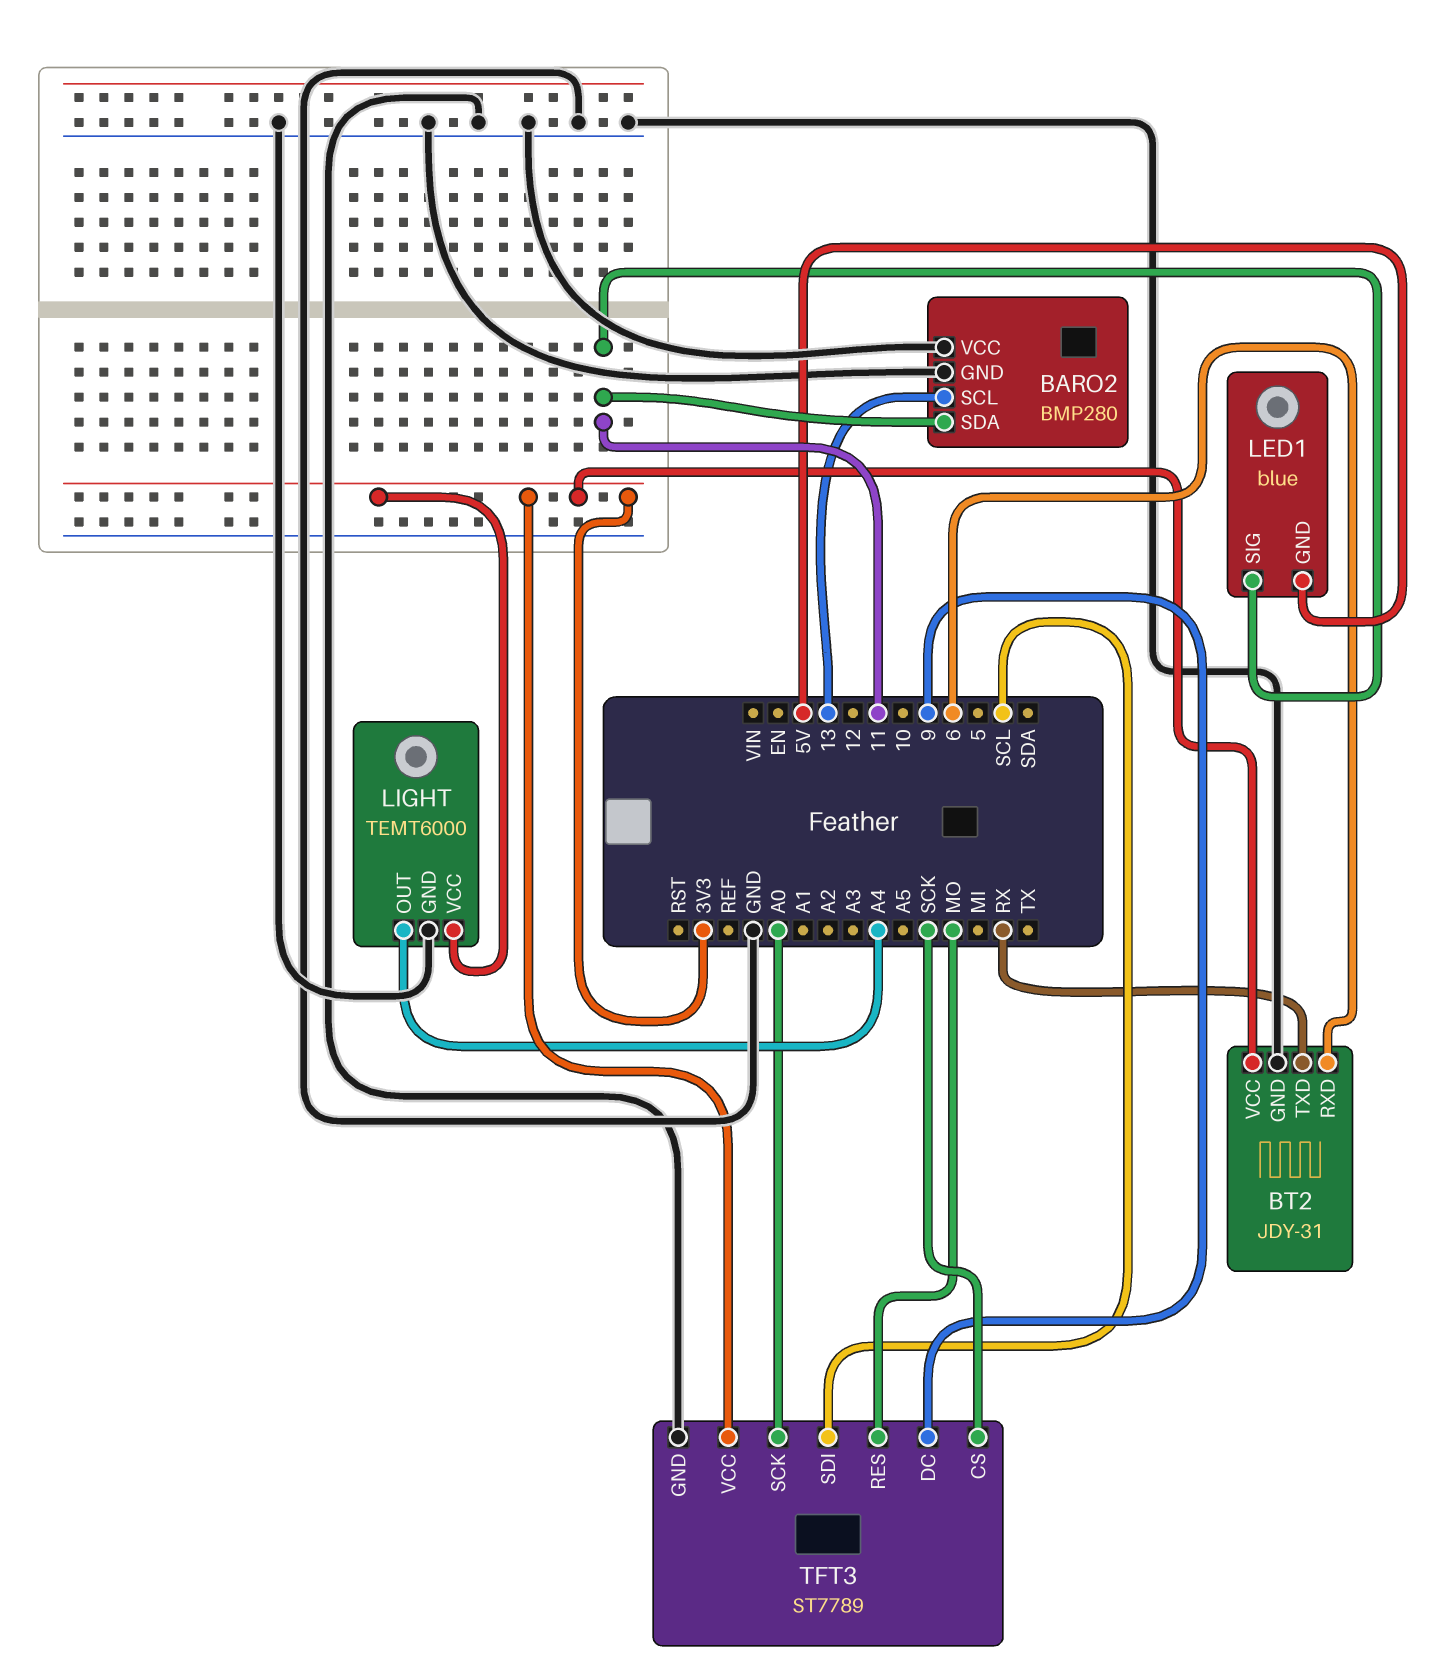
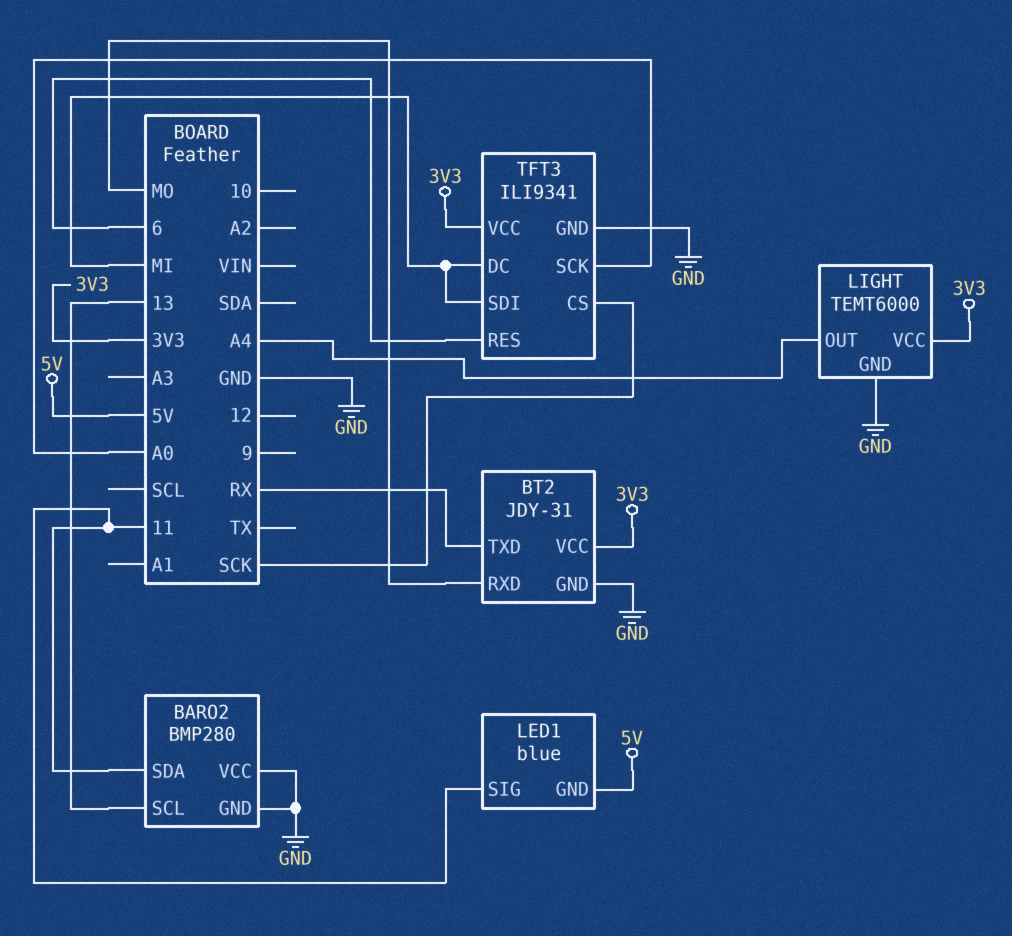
BT2 pin RXD: 6 -> MO
TFT3: ST7789 -> ILI9341
TFT3 pin DC: 9 -> MI
TFT3 pin RES: MO -> 6
TFT3 pin SDI: SCL -> MI

